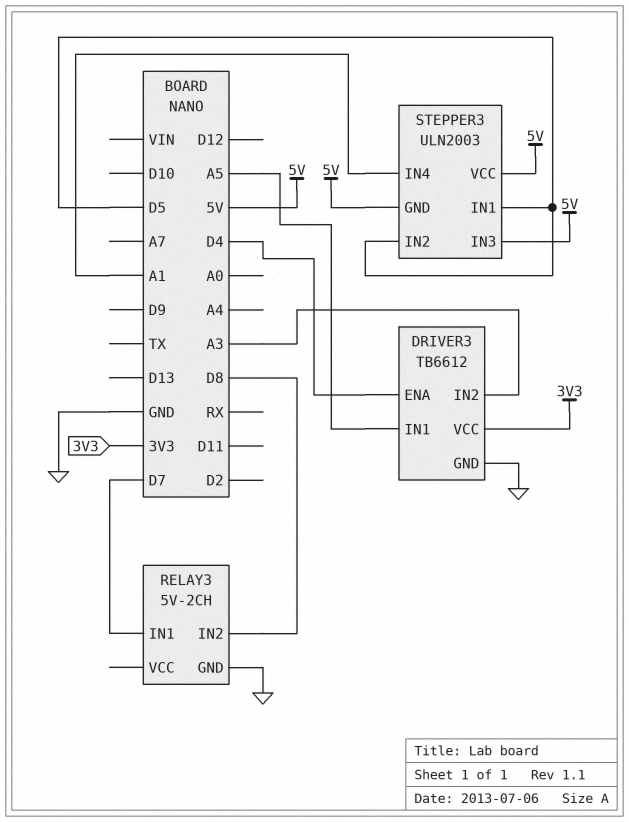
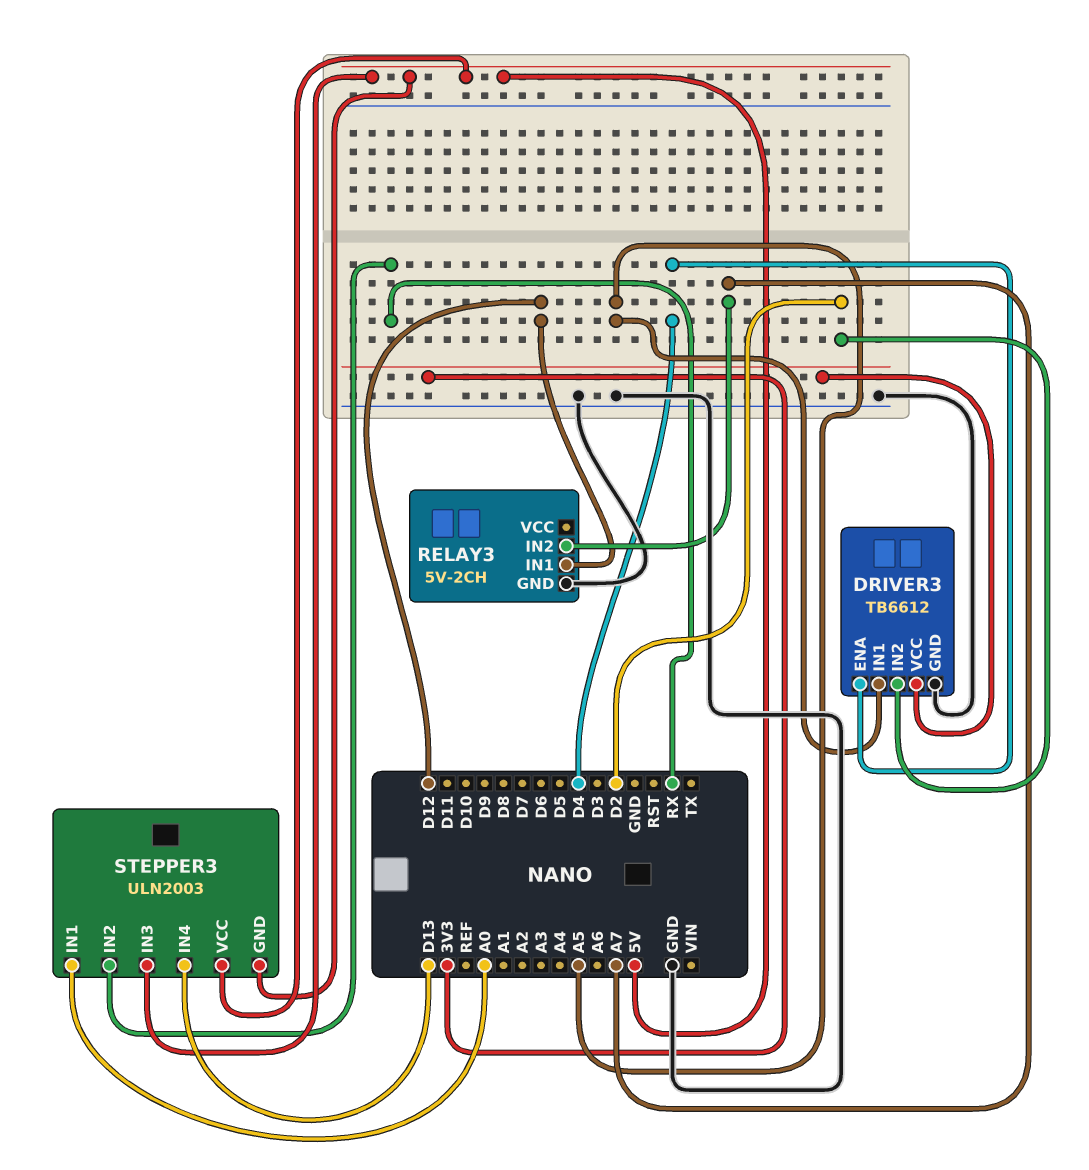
DRIVER3 pin IN2: A3 -> D2
RELAY3 pin IN1: D7 -> D12
RELAY3 pin IN2: D8 -> A7
STEPPER3 pin IN1: D5 -> A0
STEPPER3 pin IN2: D5 -> RX
STEPPER3 pin IN4: A1 -> D13

